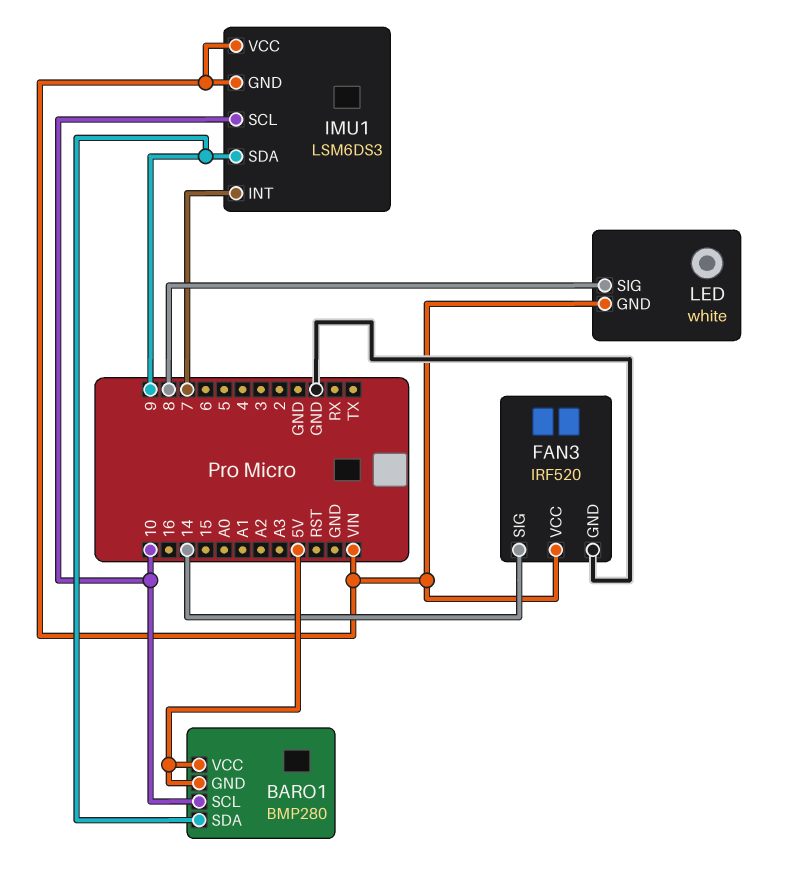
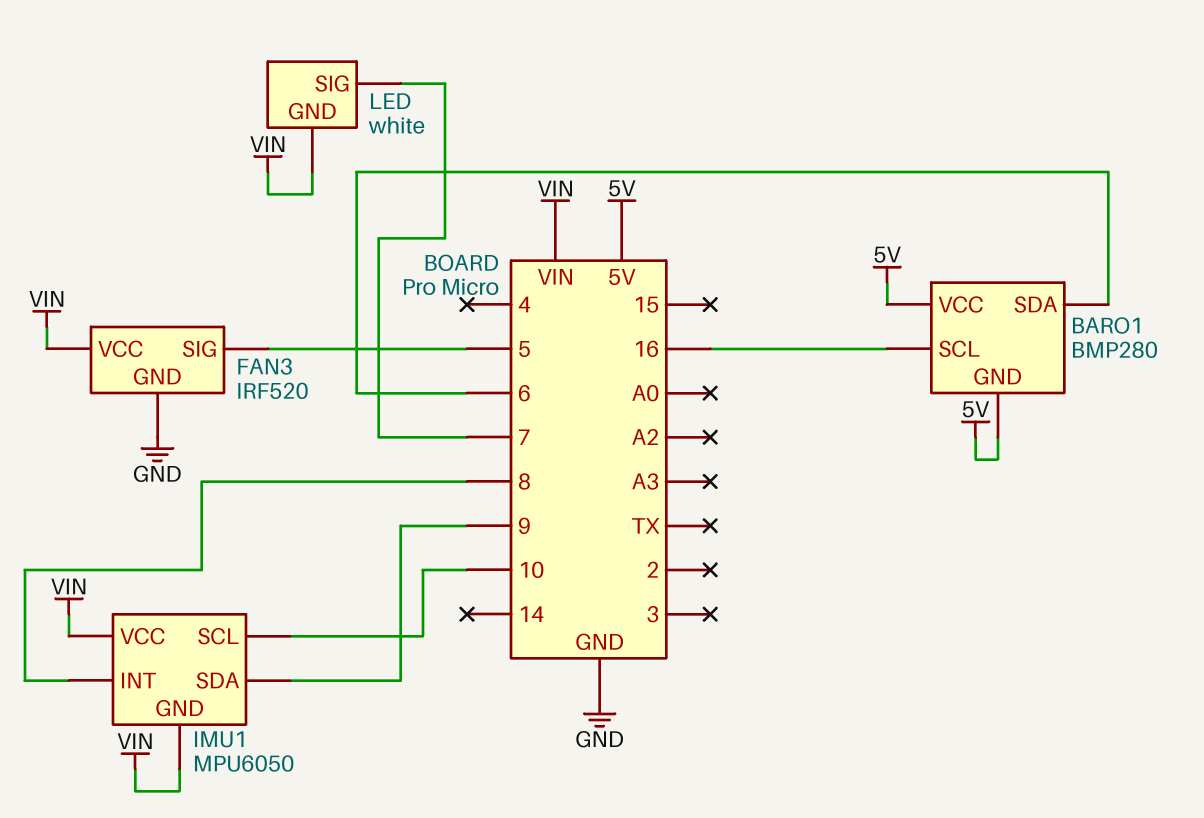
BARO1 pin SCL: 10 -> 16
BARO1 pin SDA: 9 -> 6
FAN3 pin SIG: 14 -> 5
IMU1: LSM6DS3 -> MPU6050
IMU1 pin INT: 7 -> 8
LED pin SIG: 8 -> 7

